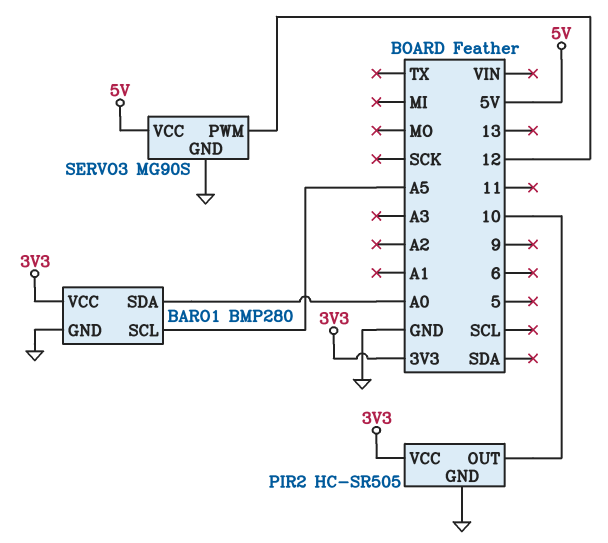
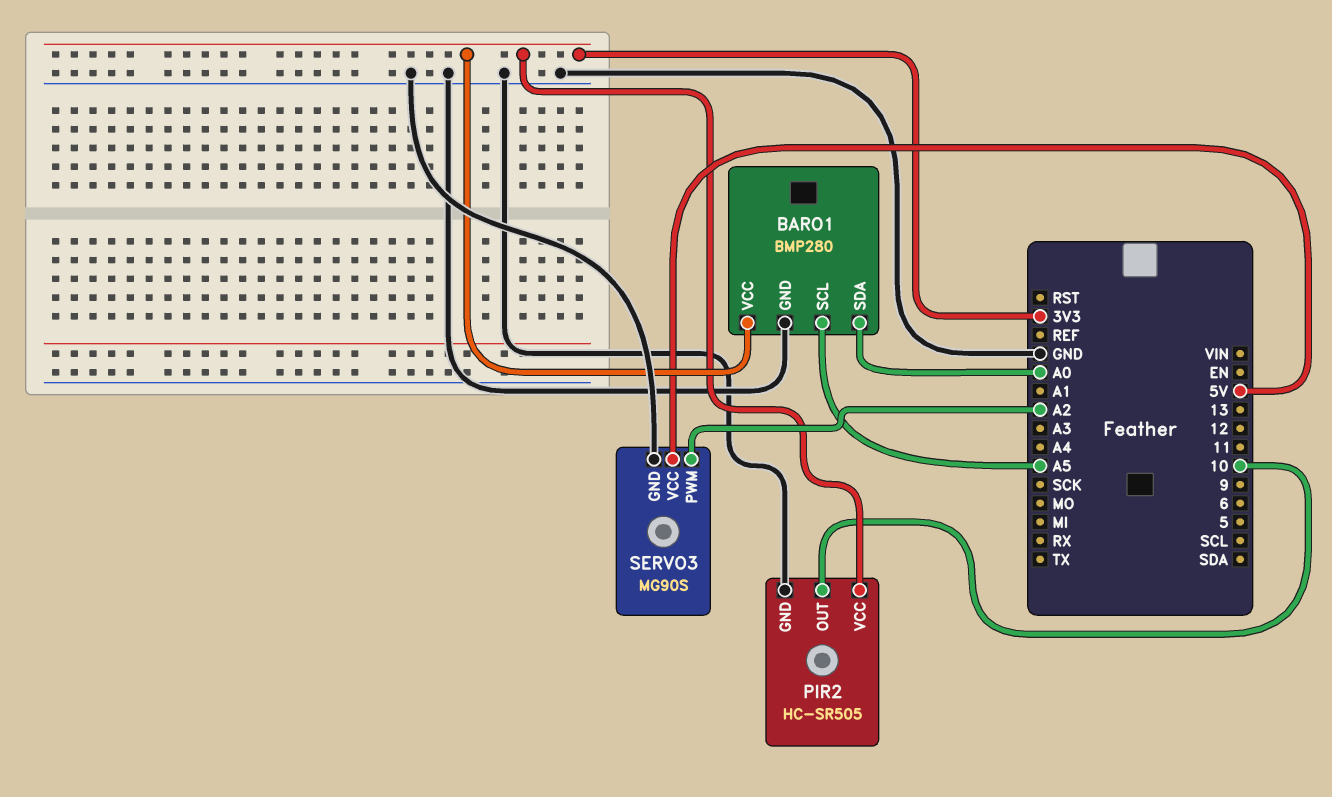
SERVO3 pin PWM: 12 -> A2

